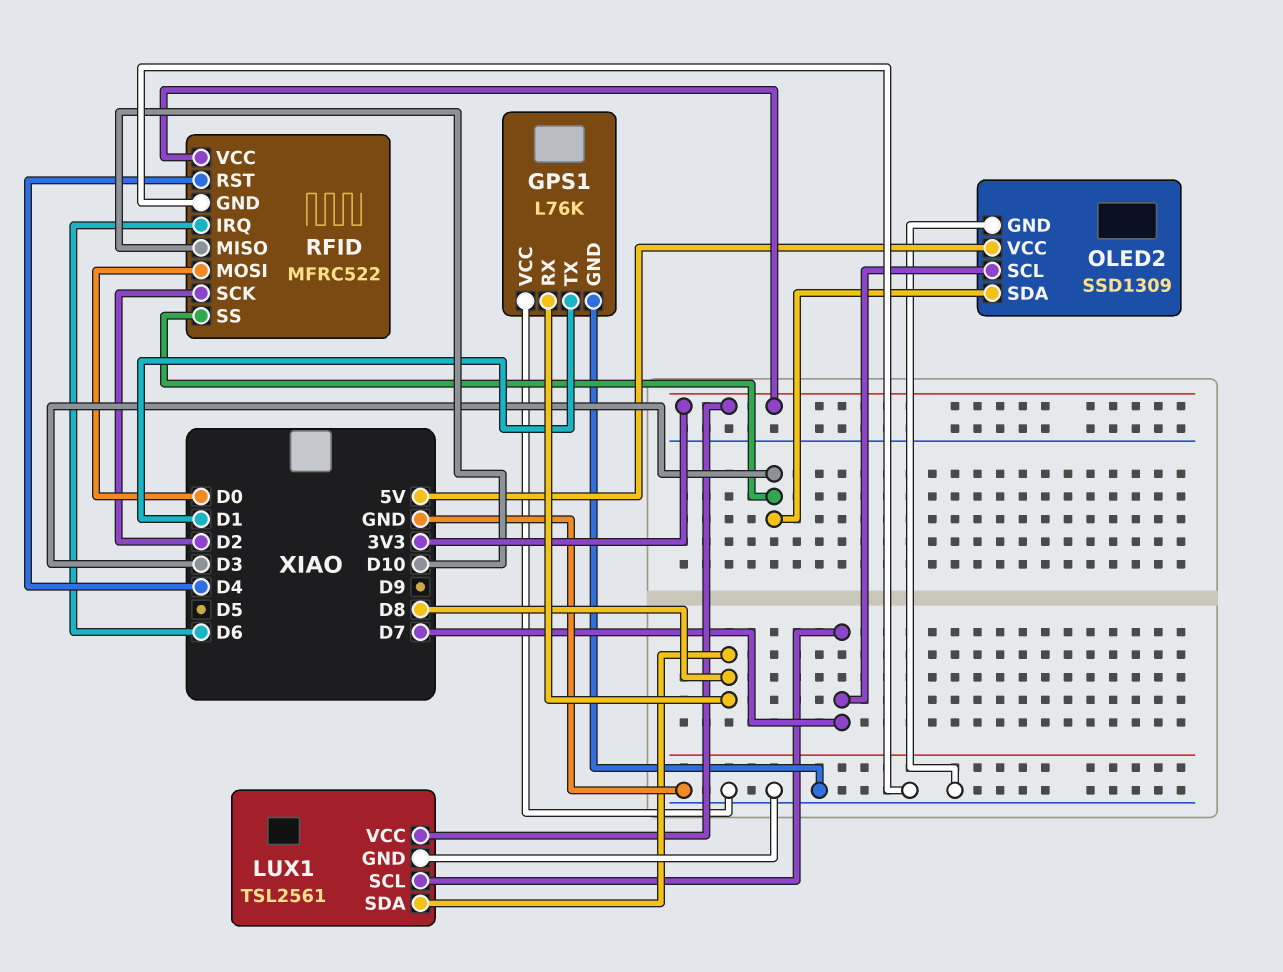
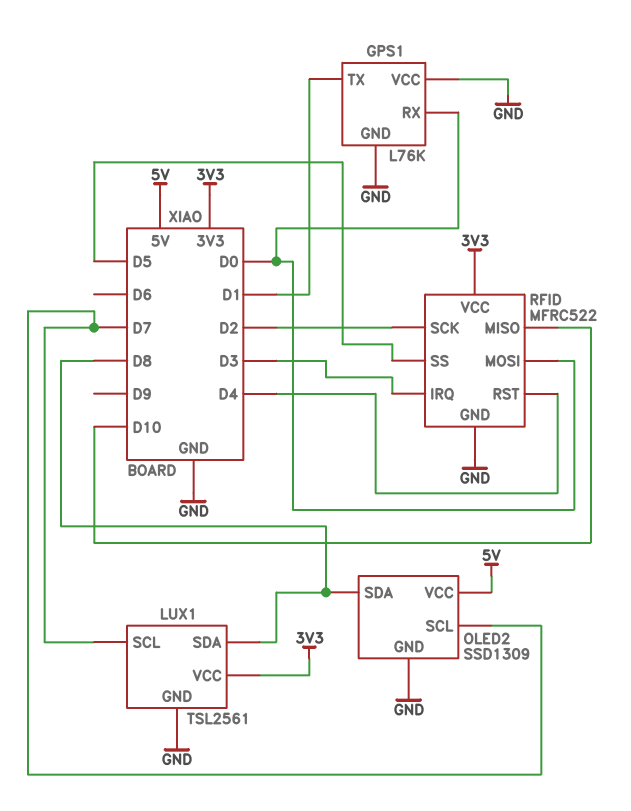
GPS1 pin RX: D8 -> D0
OLED2 pin SDA: D3 -> D8
RFID pin IRQ: D6 -> D3
RFID pin SS: D3 -> D5

